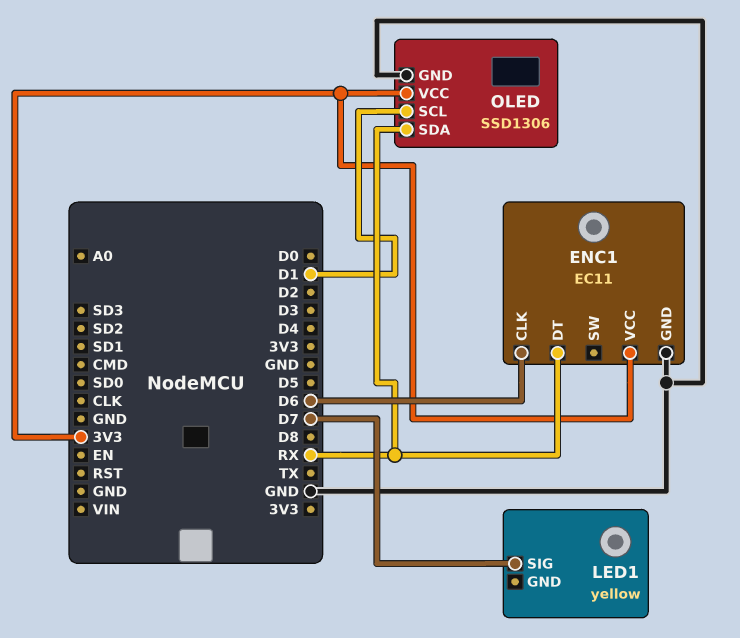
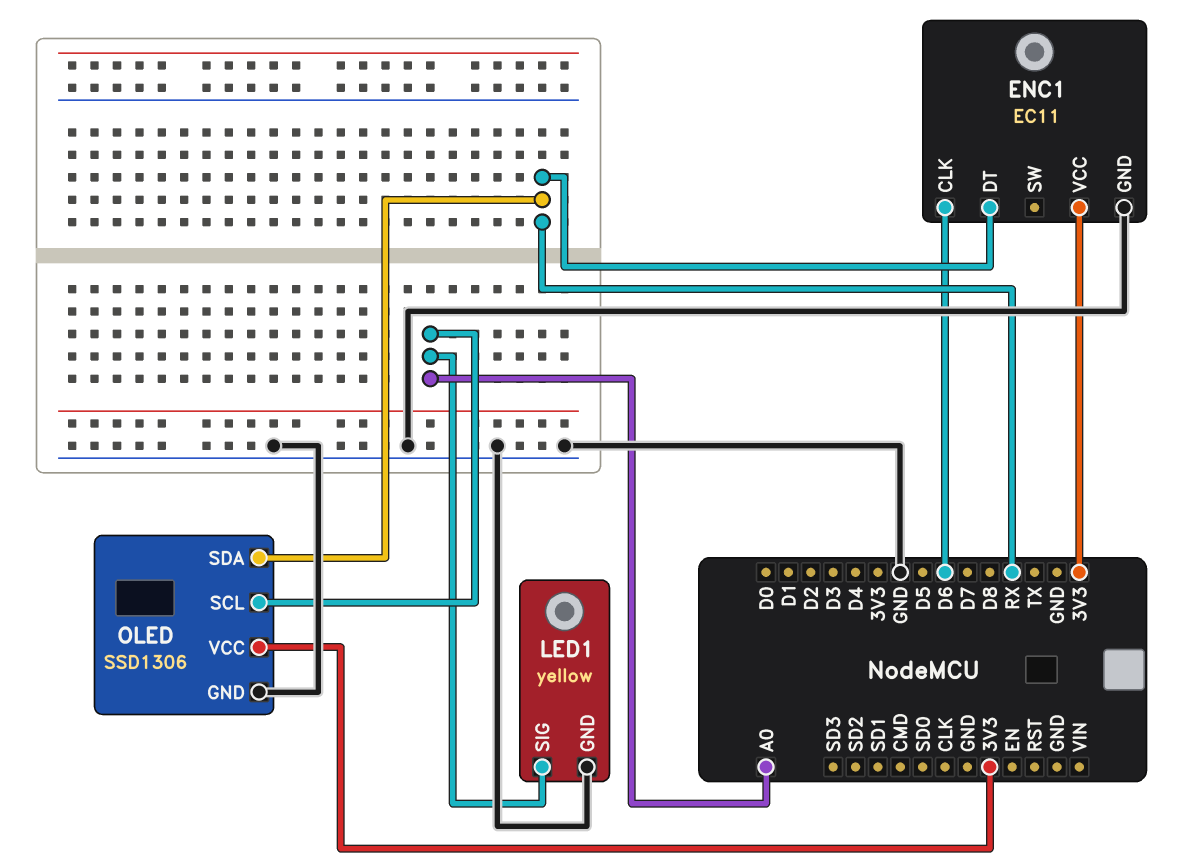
LED1 pin GND: none -> GND
LED1 pin SIG: D7 -> A0
OLED pin SCL: D1 -> A0

